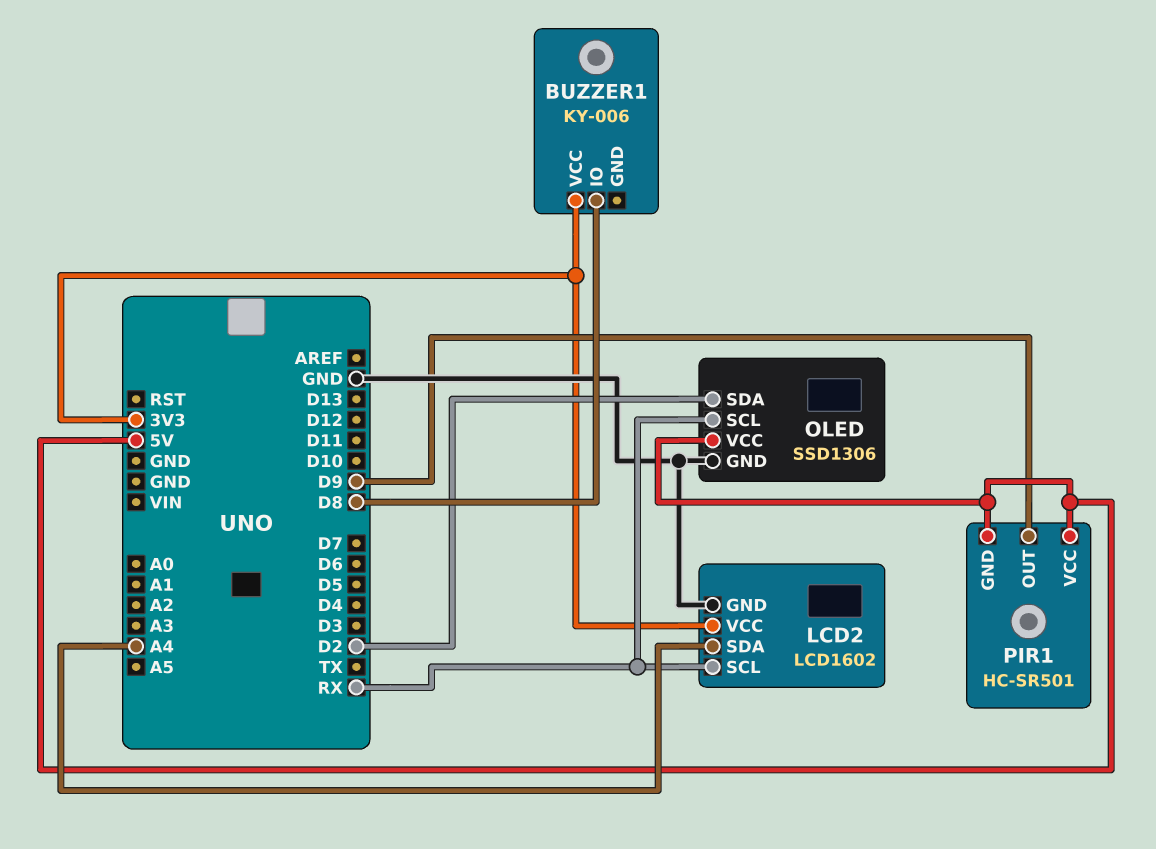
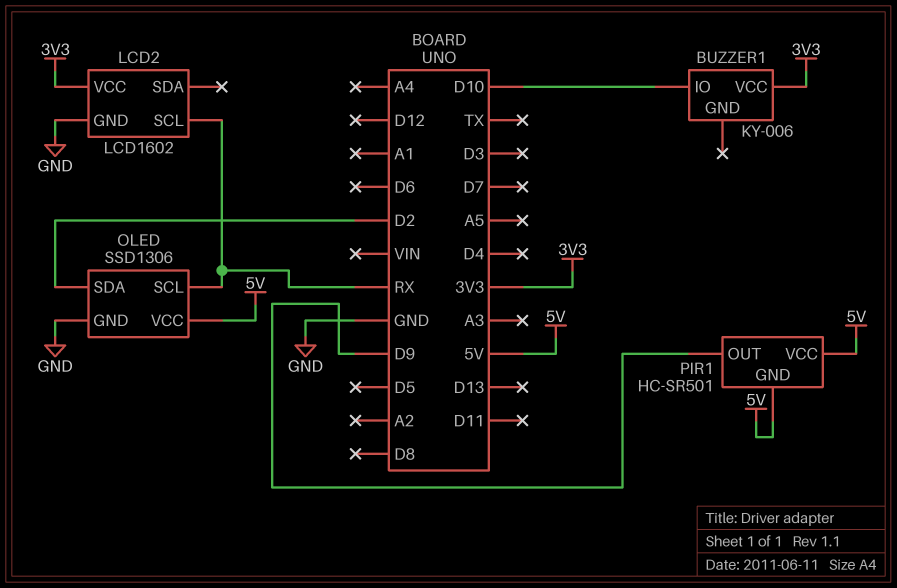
BUZZER1 pin IO: D8 -> D10
LCD2 pin SDA: A4 -> none

